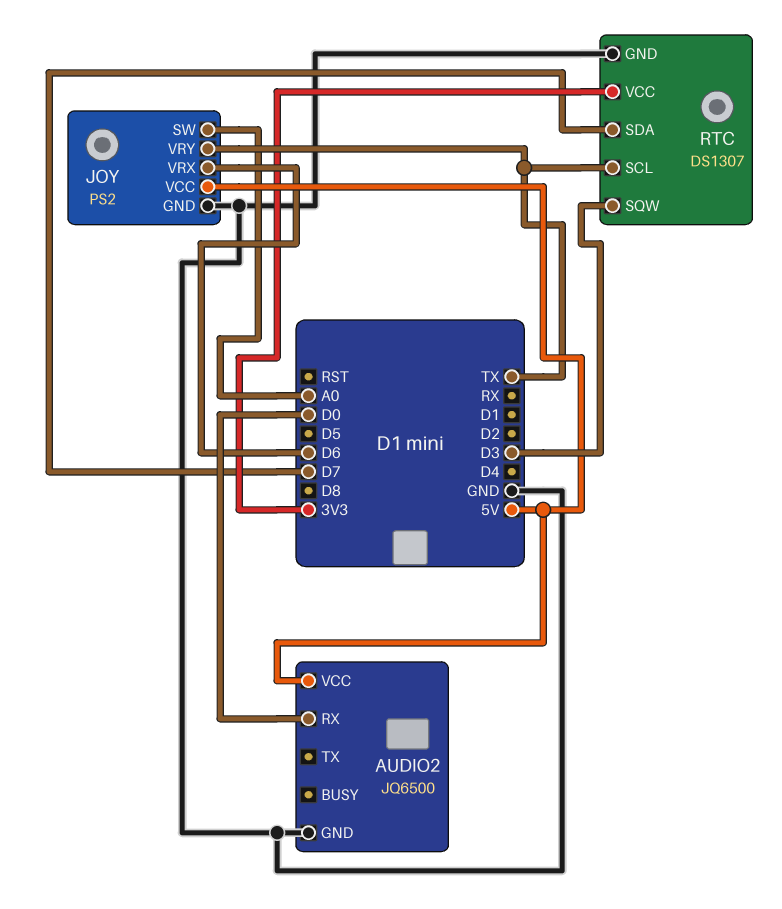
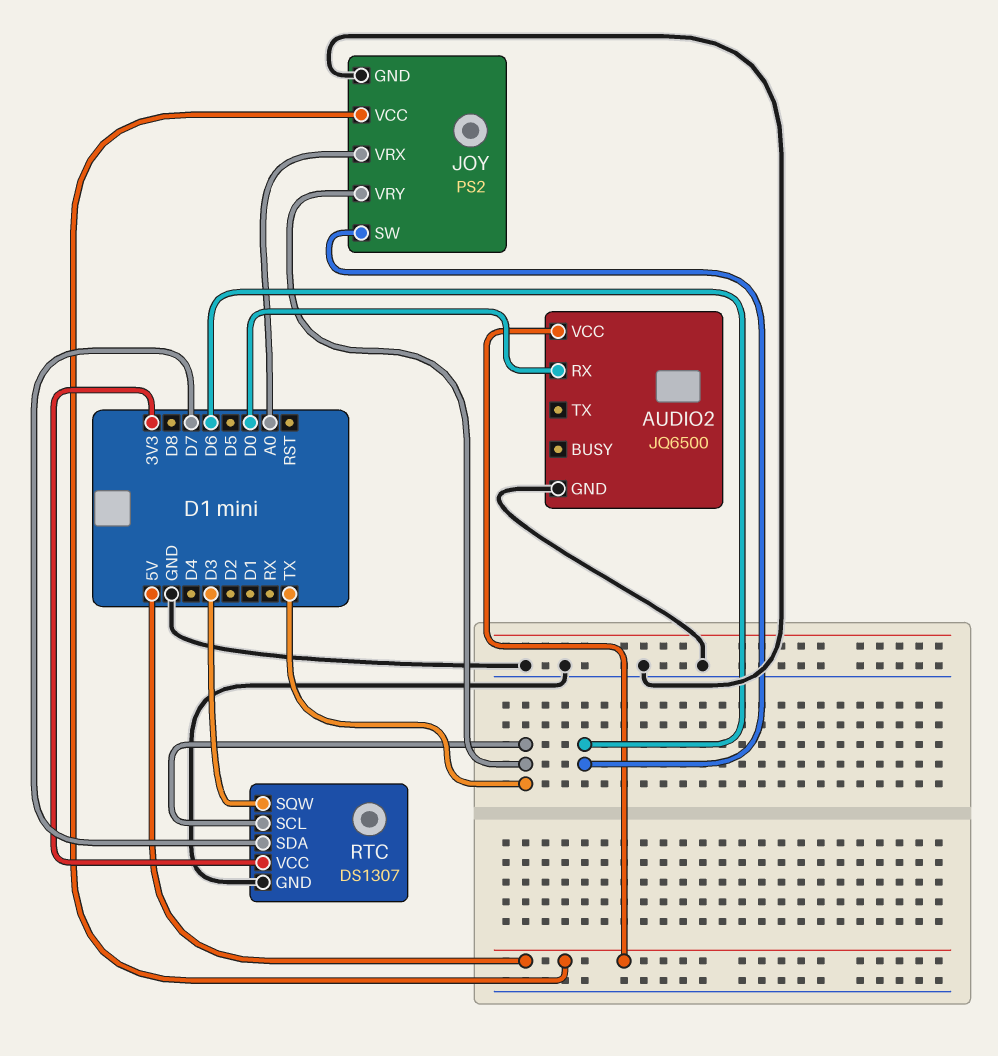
JOY pin SW: A0 -> D6
JOY pin VRX: D6 -> A0

